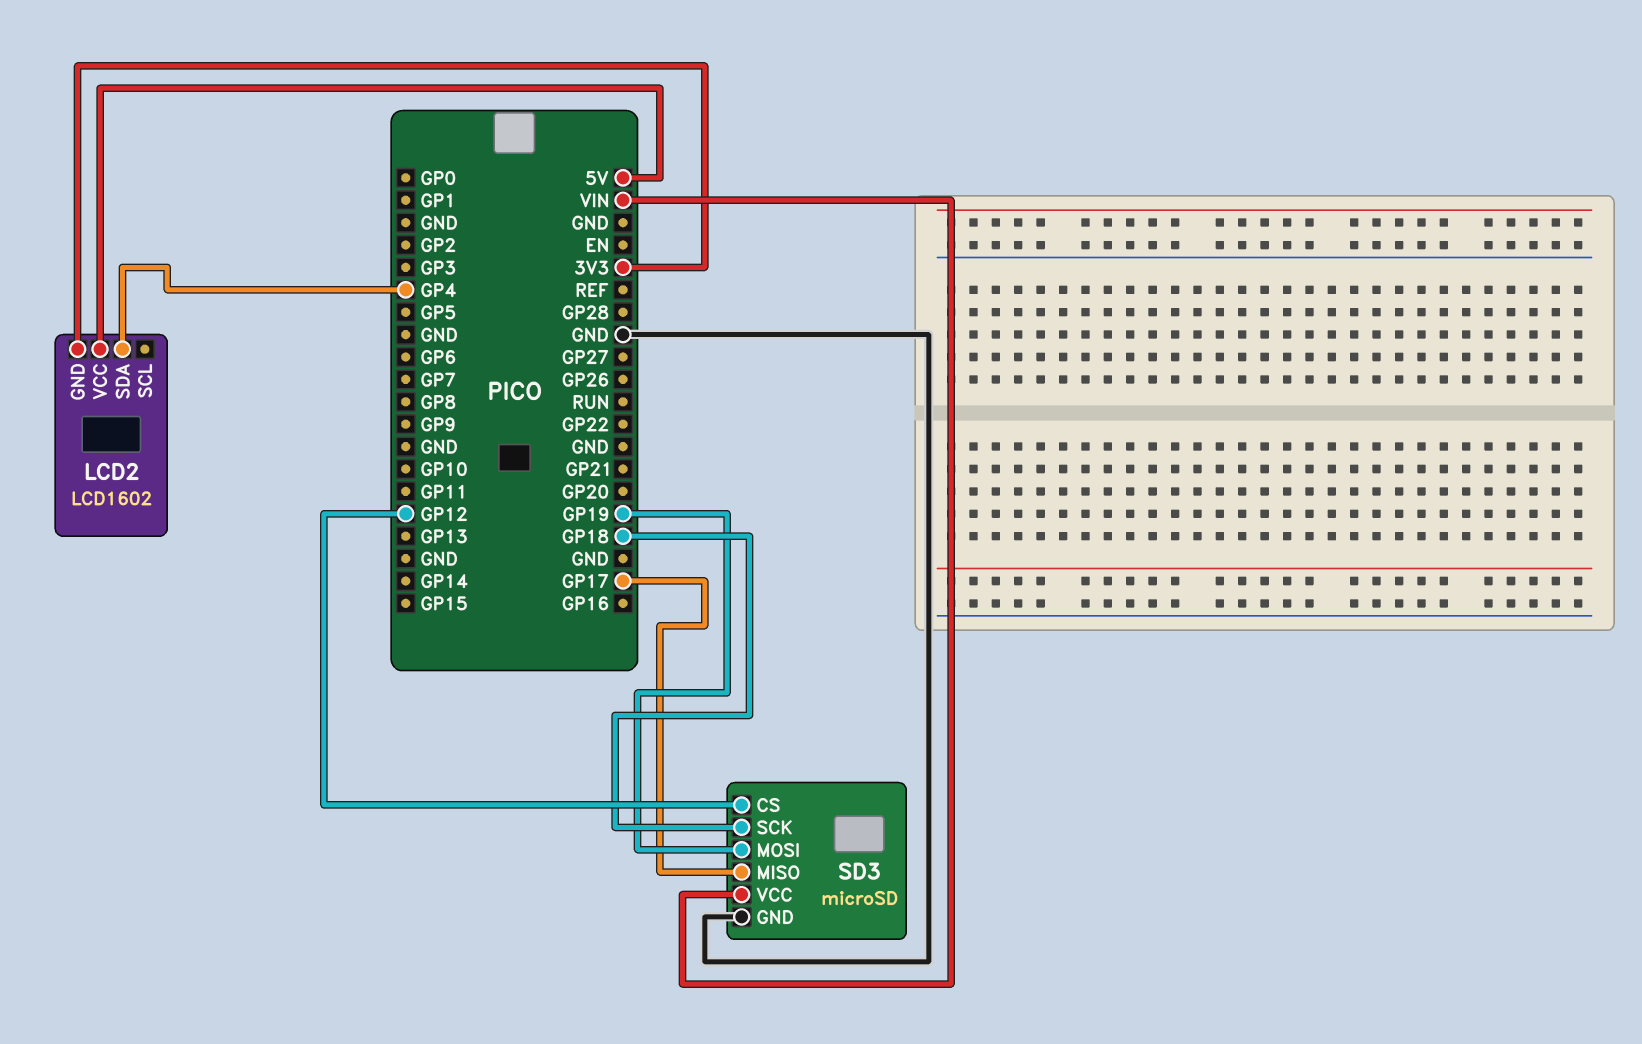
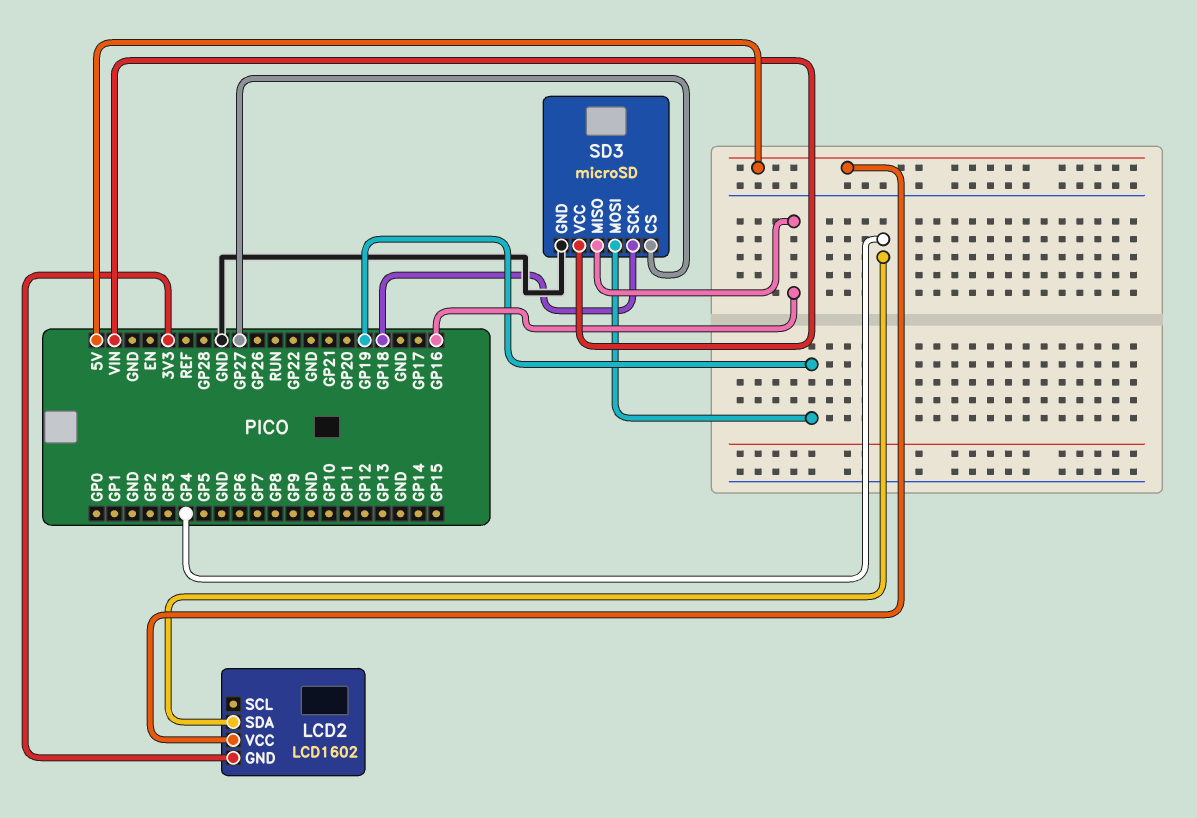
SD3 pin CS: GP12 -> GP27
SD3 pin MISO: GP17 -> GP16

